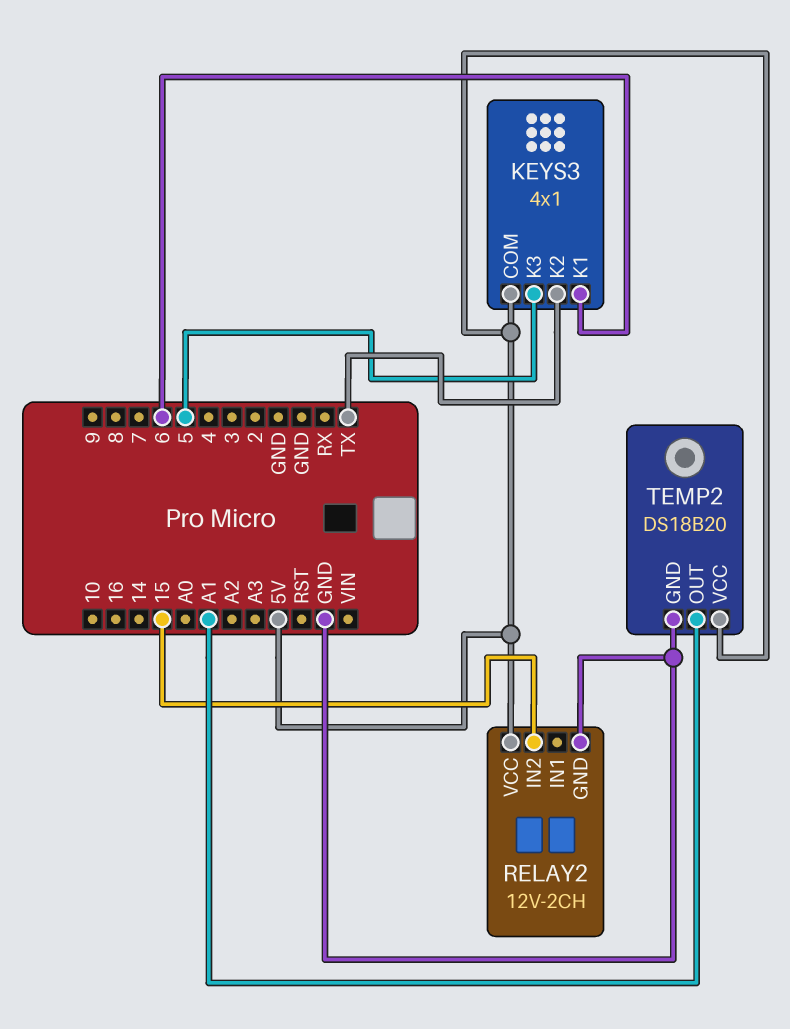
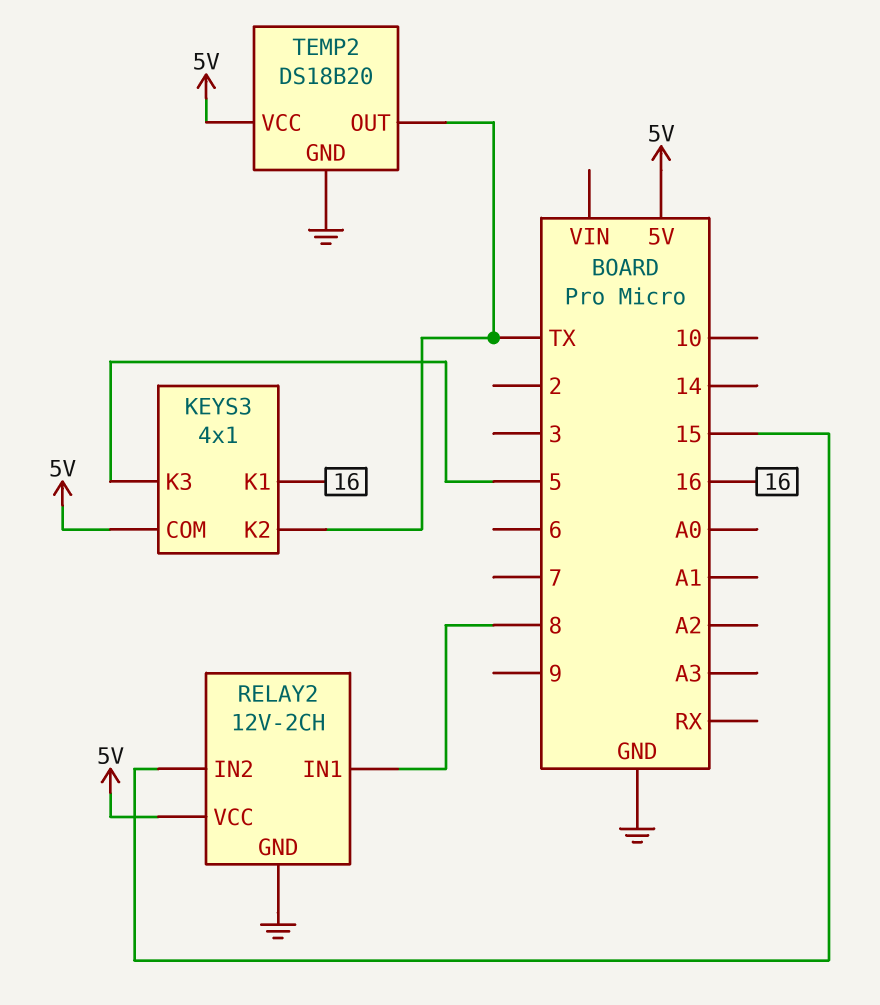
KEYS3 pin K1: 6 -> 16
RELAY2 pin IN1: none -> 8
TEMP2 pin OUT: A1 -> TX

